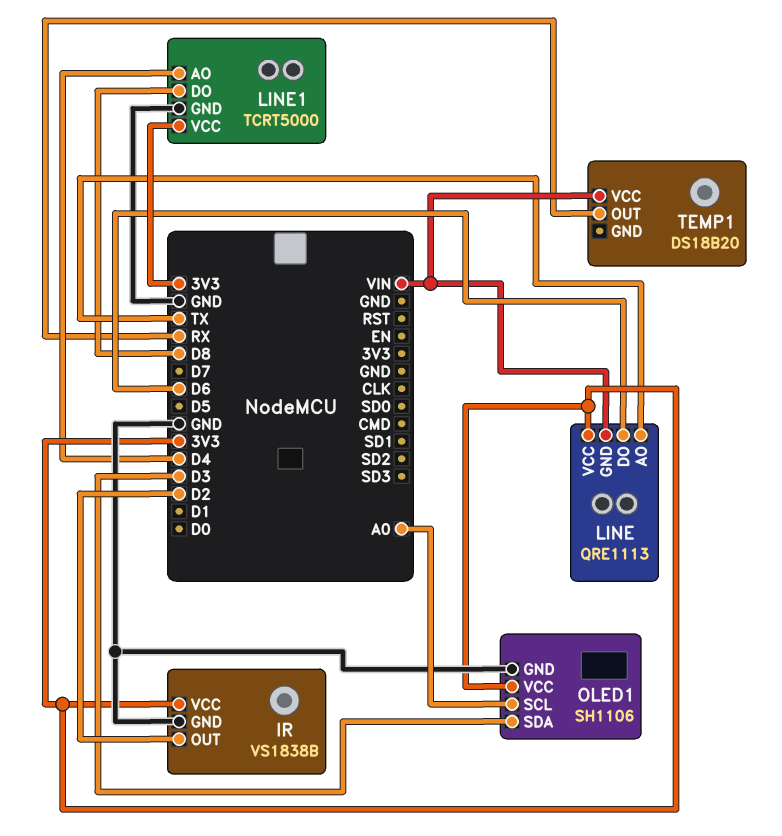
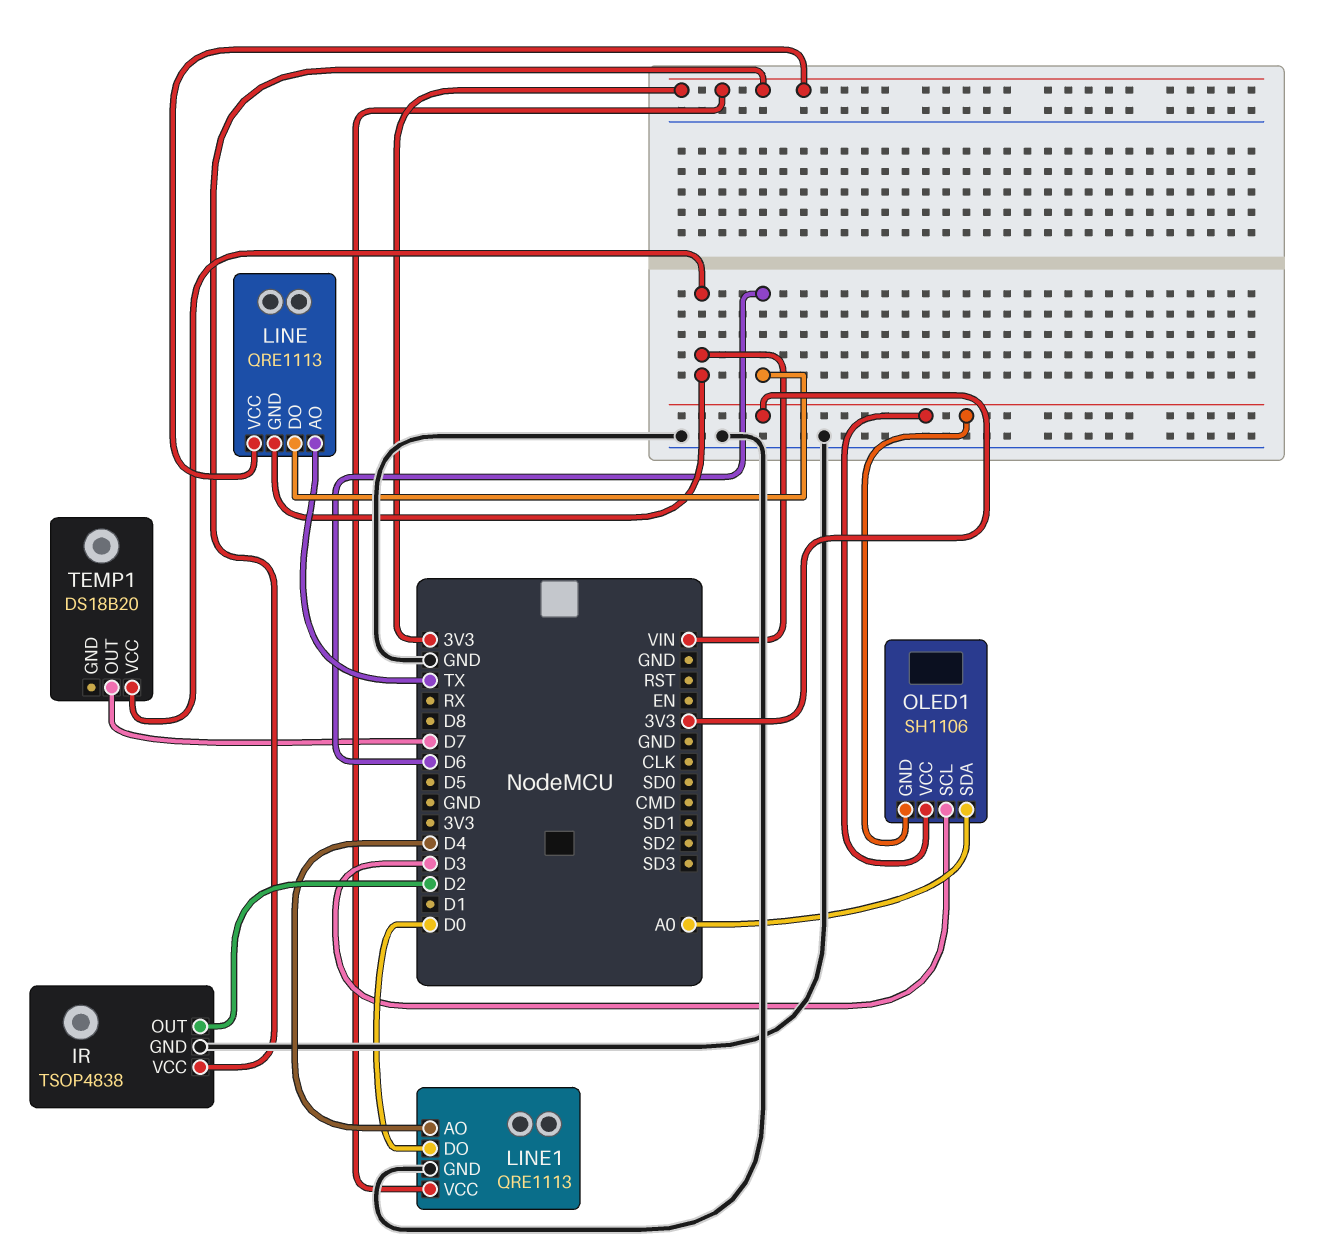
IR: VS1838B -> TSOP4838
LINE1: TCRT5000 -> QRE1113
LINE1 pin DO: D8 -> D0
OLED1 pin GND: GND -> 3V3
OLED1 pin SCL: A0 -> D3
OLED1 pin SDA: D3 -> A0
TEMP1 pin OUT: RX -> D7

